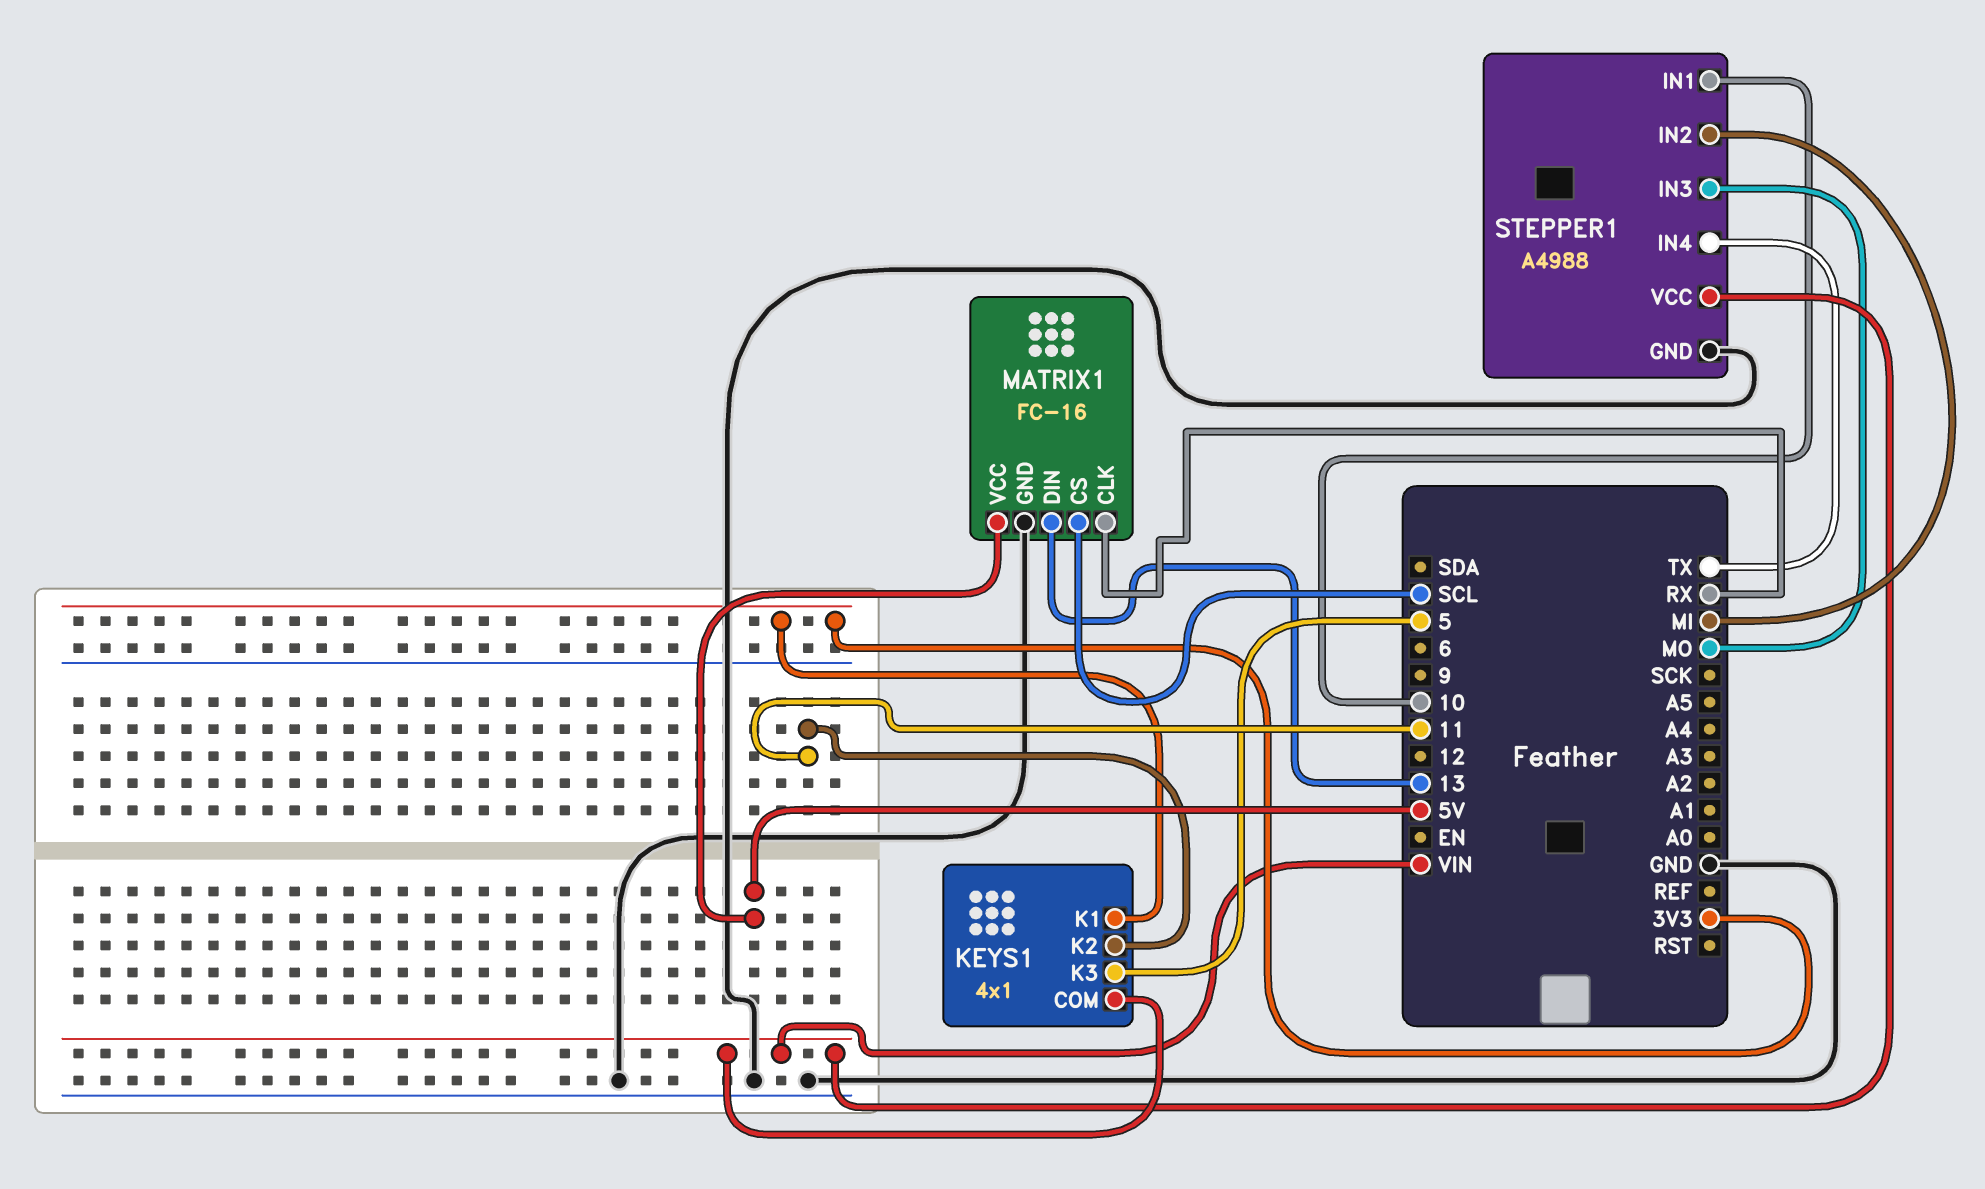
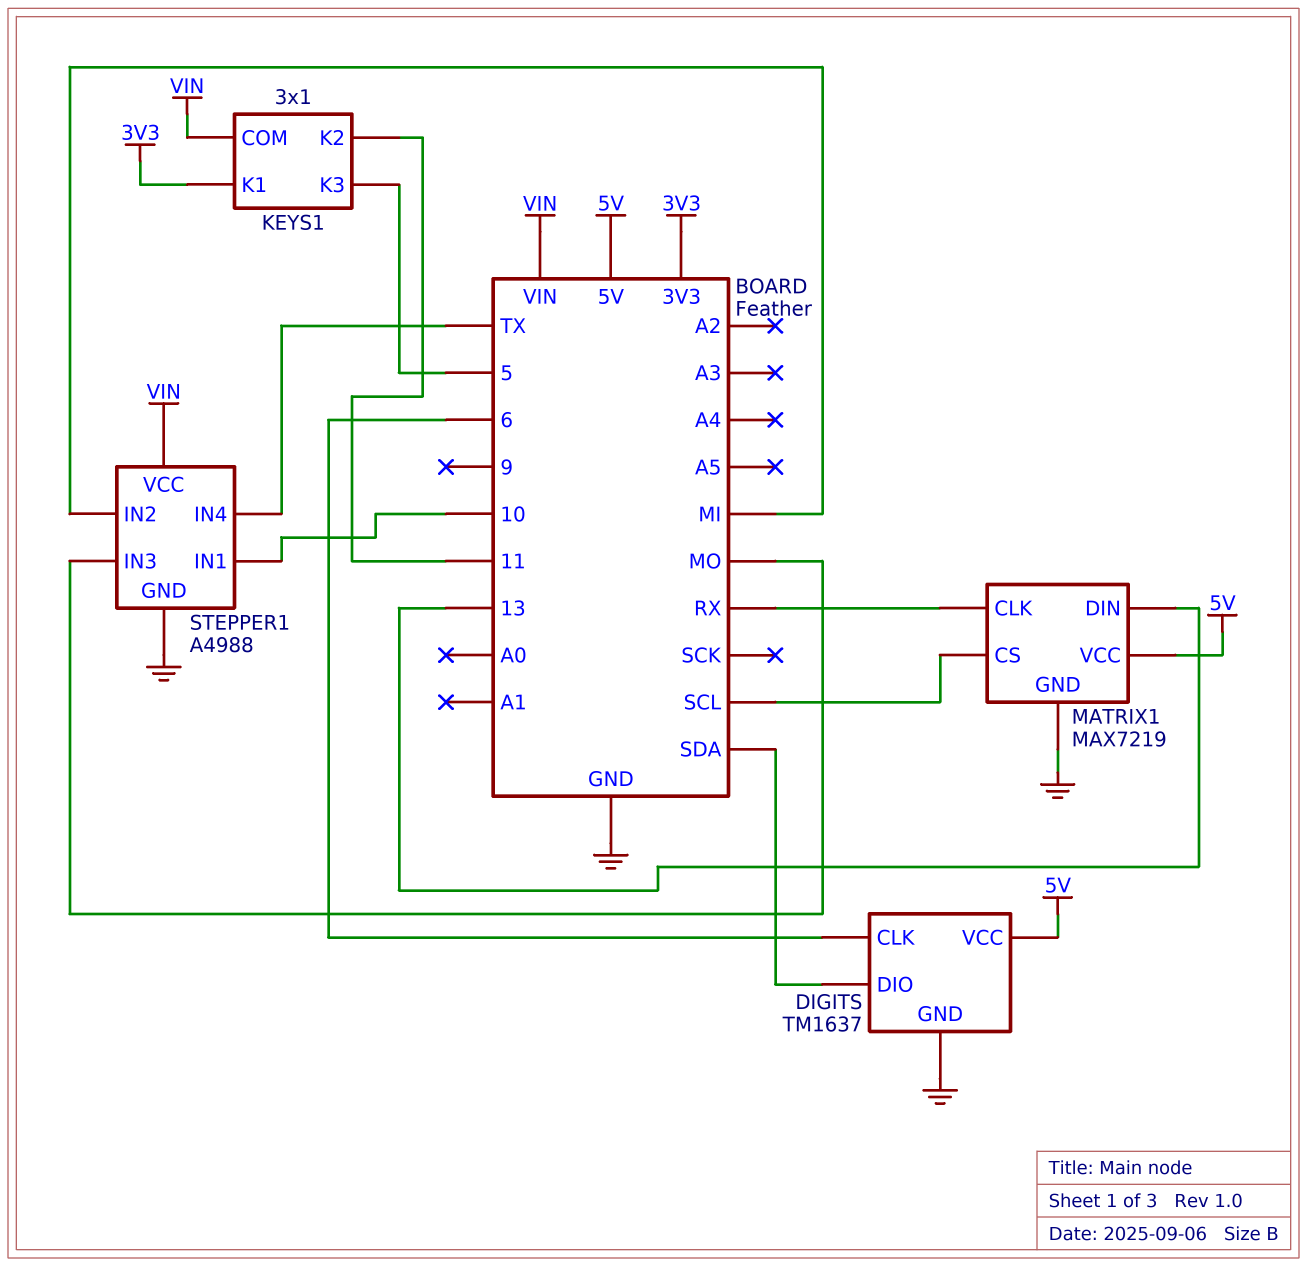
DIGITS: none -> TM1637
DIGITS pin CLK: none -> 6
DIGITS pin DIO: none -> SDA
DIGITS pin GND: none -> GND
DIGITS pin VCC: none -> 5V
KEYS1: 4x1 -> 3x1
MATRIX1: FC-16 -> MAX7219

